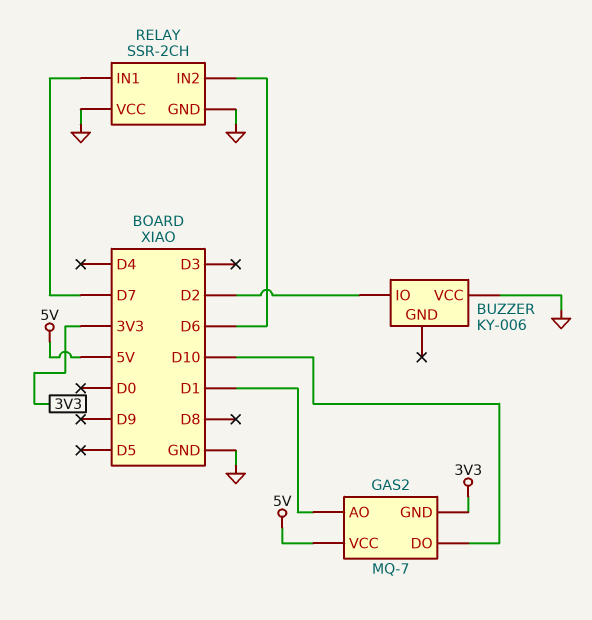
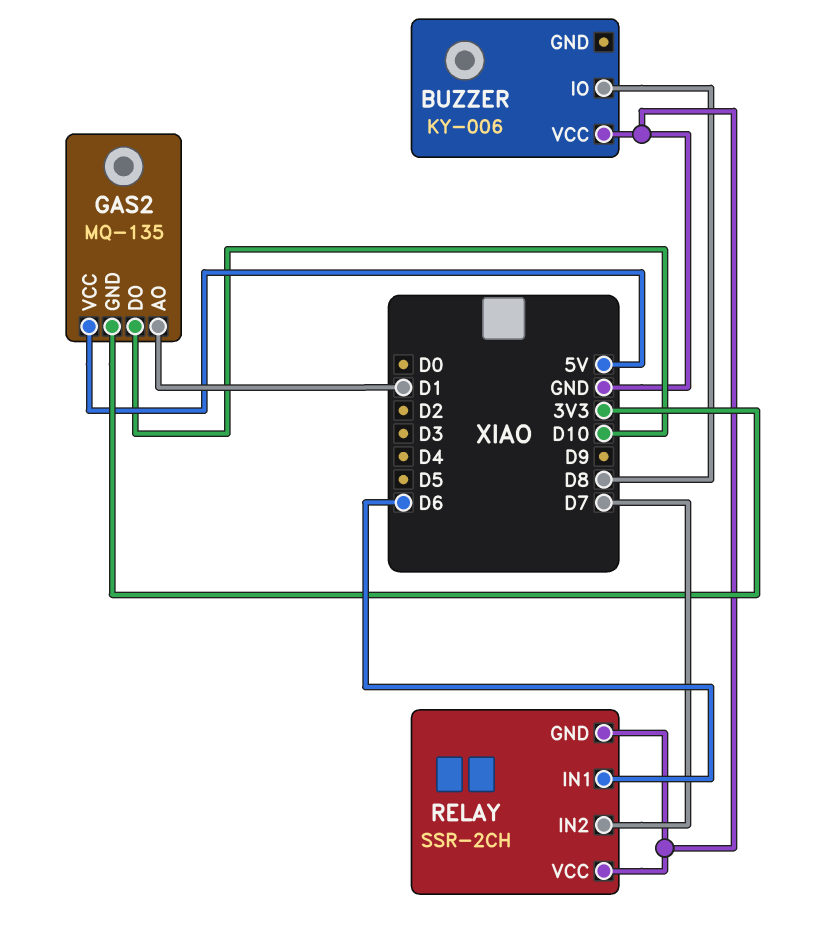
BUZZER pin IO: D2 -> D8
GAS2: MQ-7 -> MQ-135
RELAY pin IN1: D7 -> D6
RELAY pin IN2: D6 -> D7

